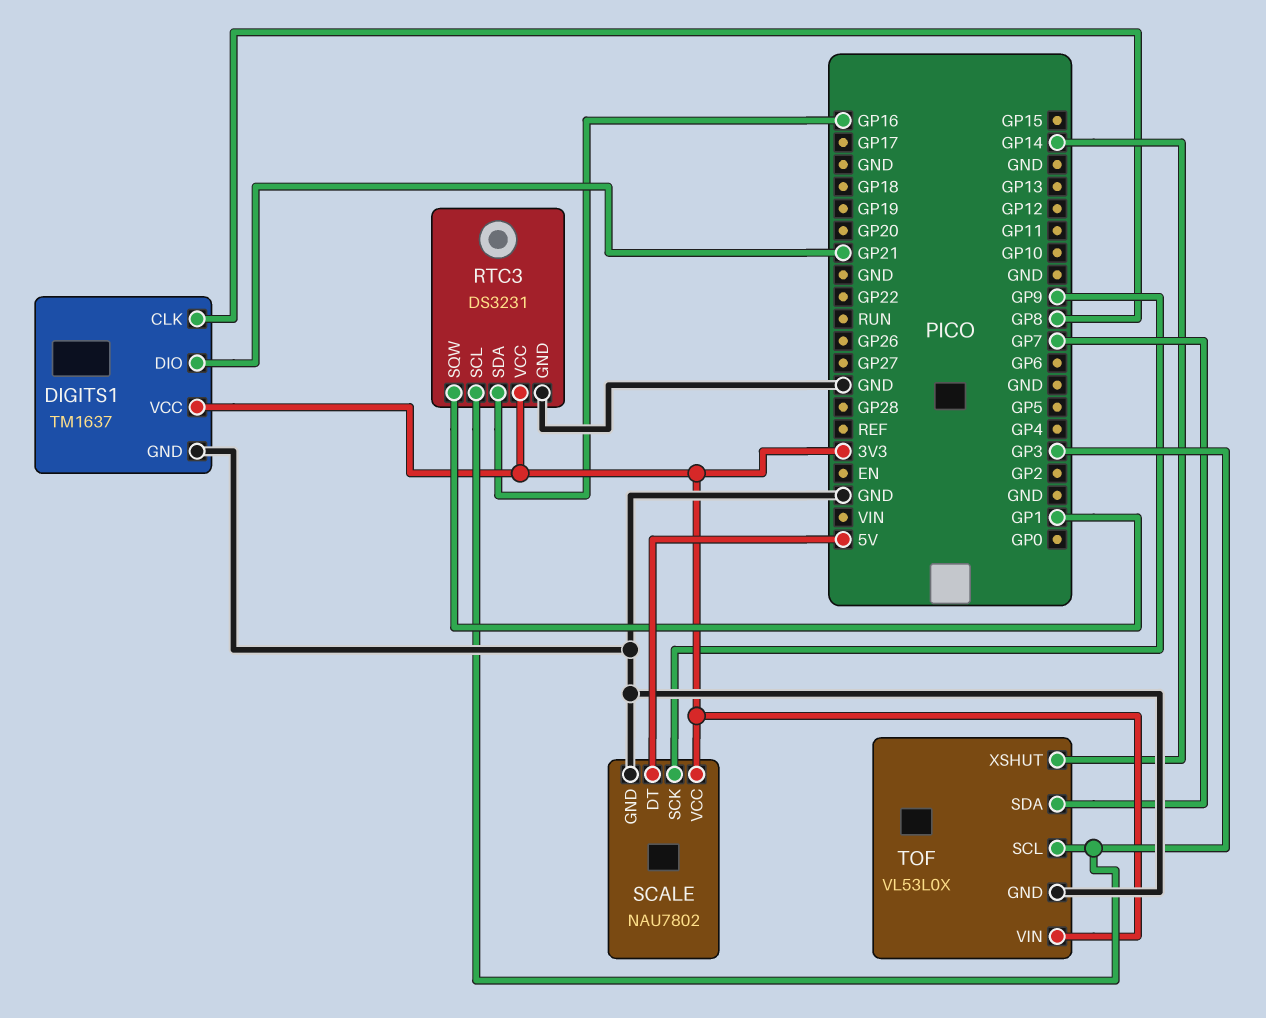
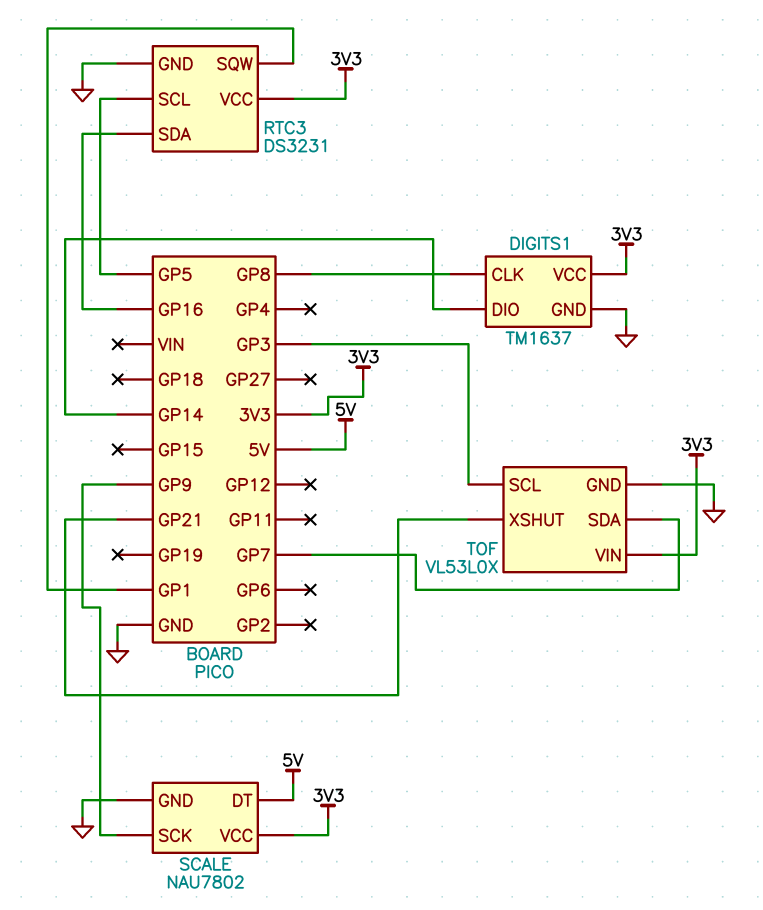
DIGITS1 pin DIO: GP21 -> GP14
RTC3 pin SCL: GP3 -> GP5
TOF pin XSHUT: GP14 -> GP21

